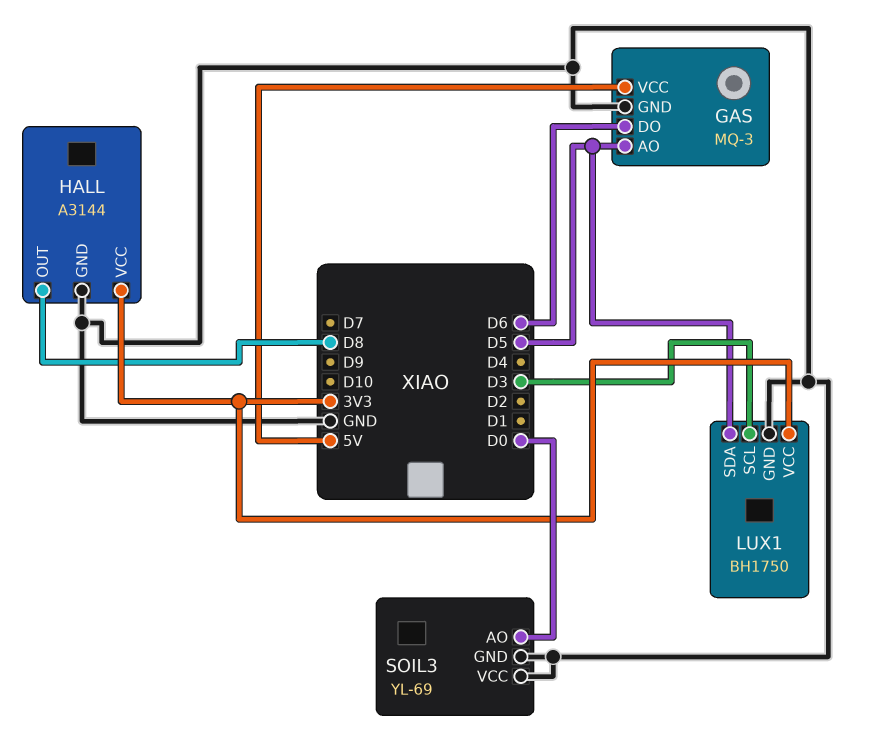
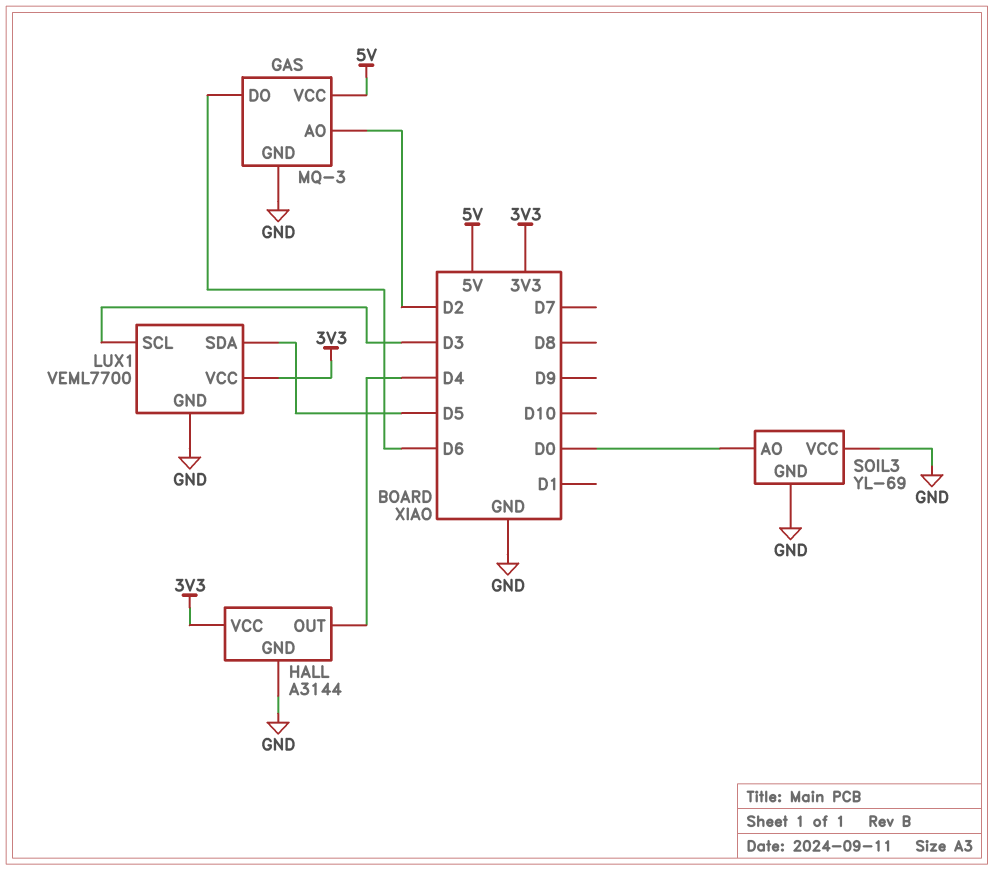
GAS pin AO: D5 -> D2
HALL pin OUT: D8 -> D4
LUX1: BH1750 -> VEML7700

